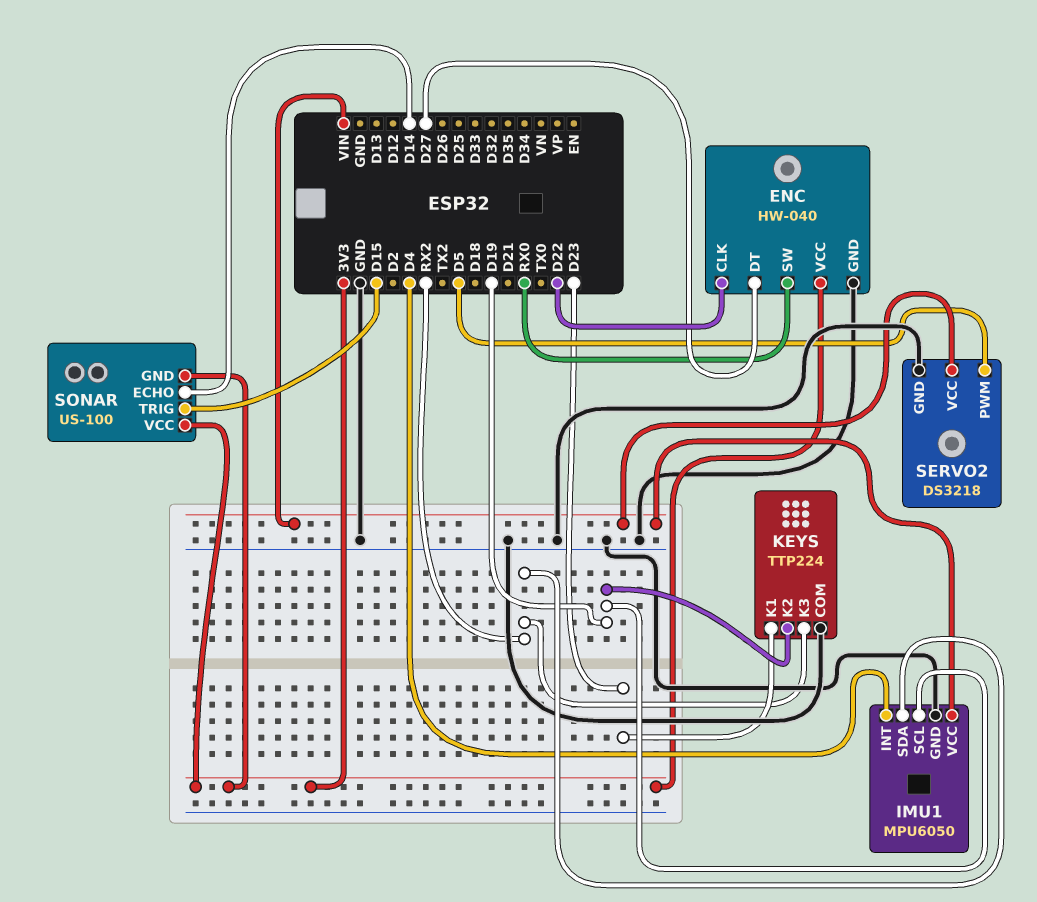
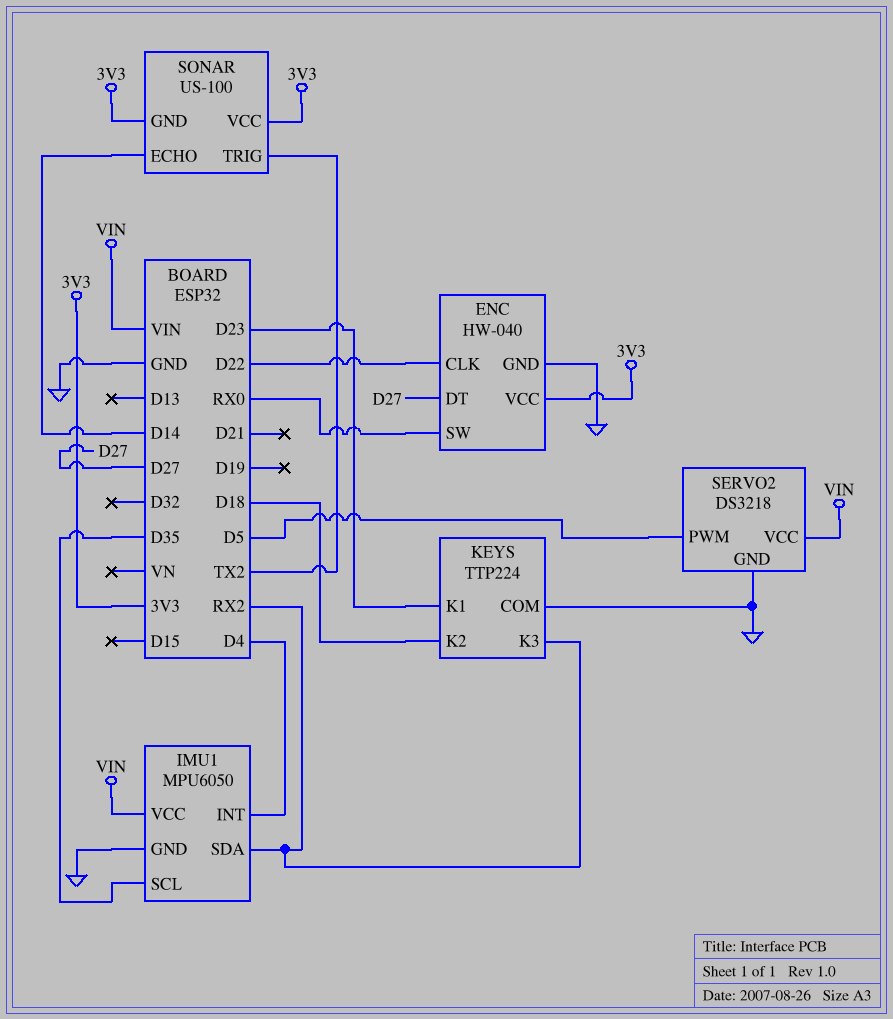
IMU1 pin SCL: D19 -> D35
KEYS pin K2: D19 -> D18
SONAR pin TRIG: D15 -> TX2

